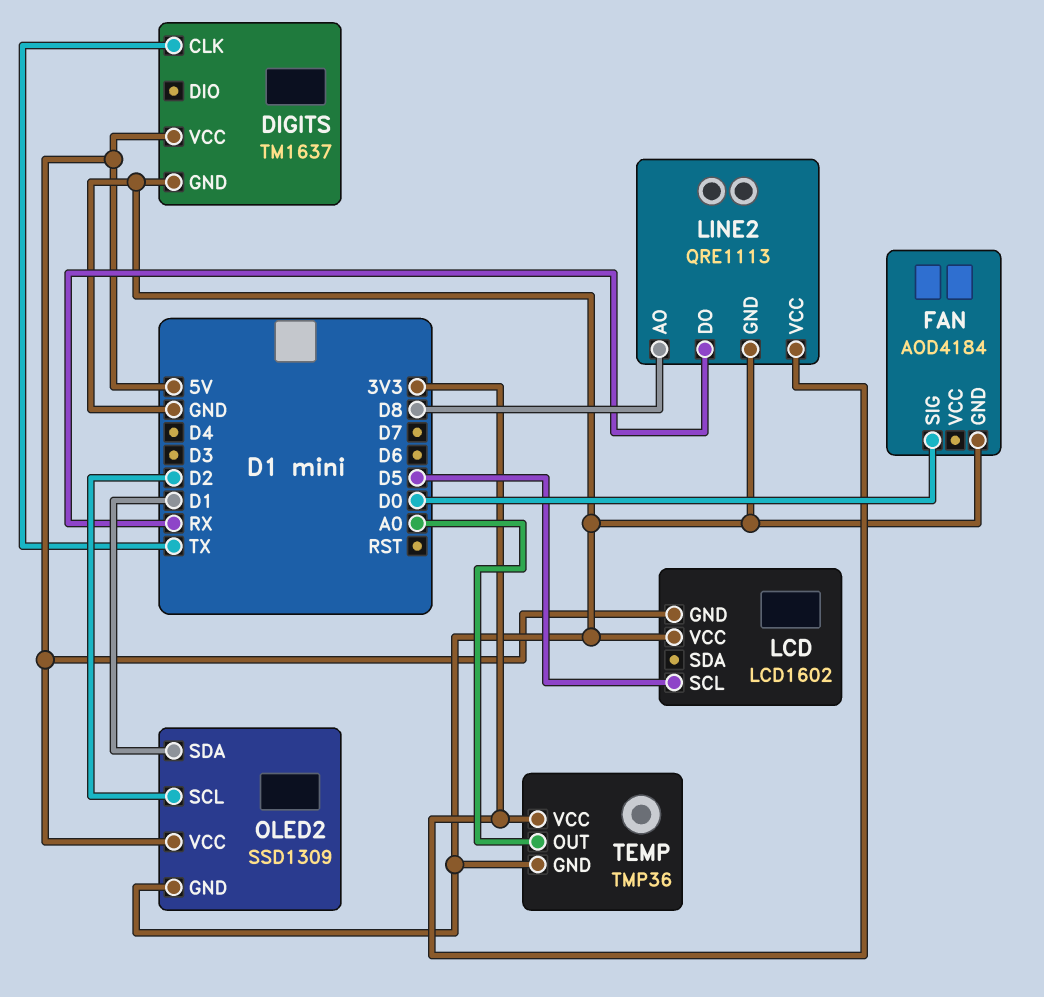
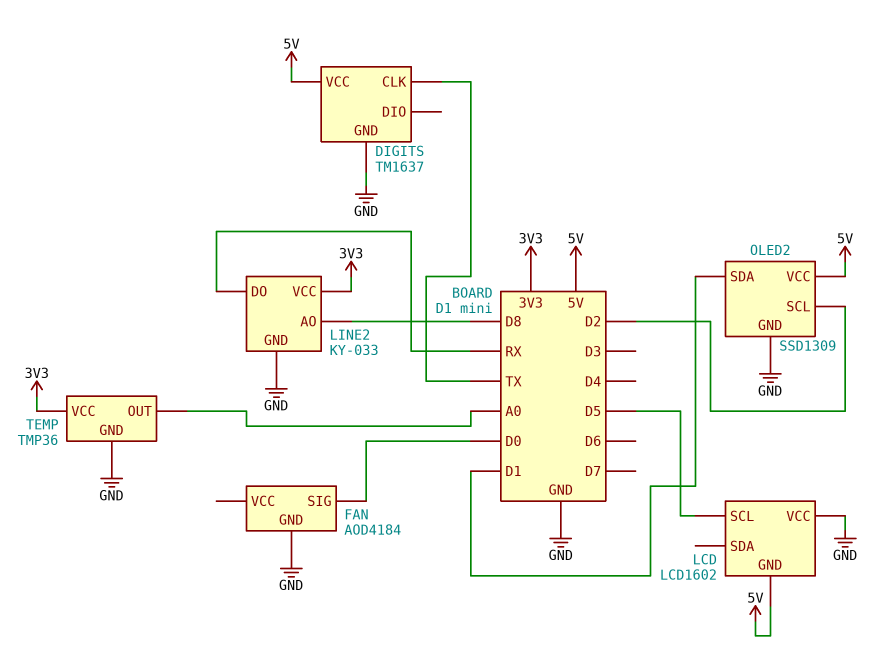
LINE2: QRE1113 -> KY-033

